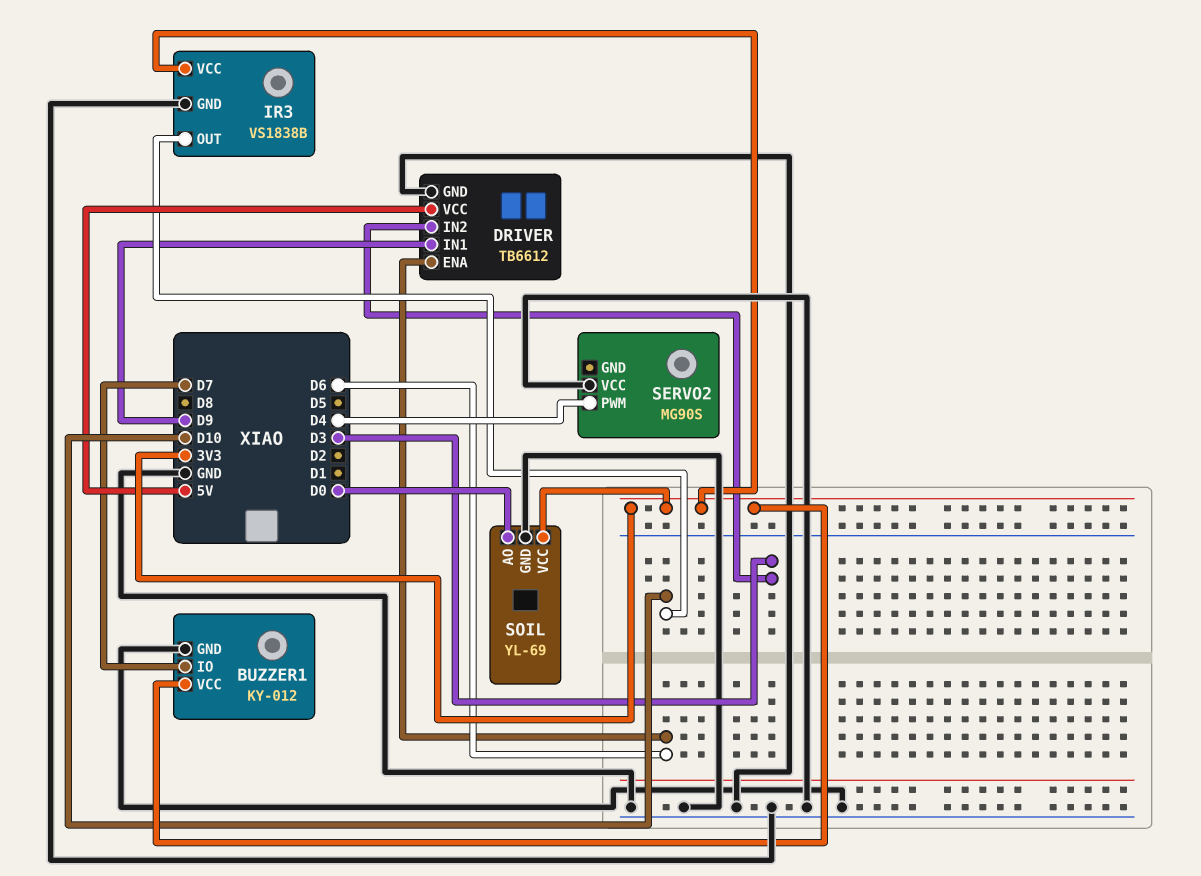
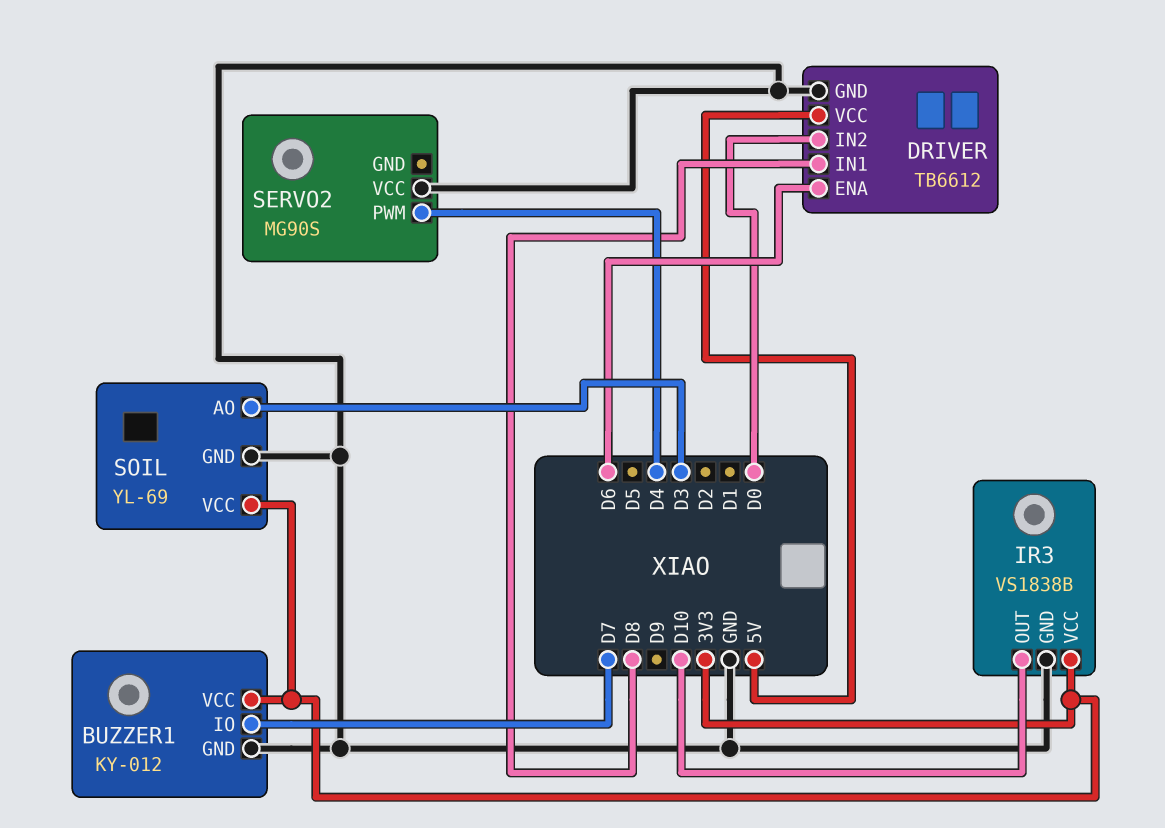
DRIVER pin IN1: D9 -> D8
DRIVER pin IN2: D3 -> D0
SOIL pin AO: D0 -> D3

